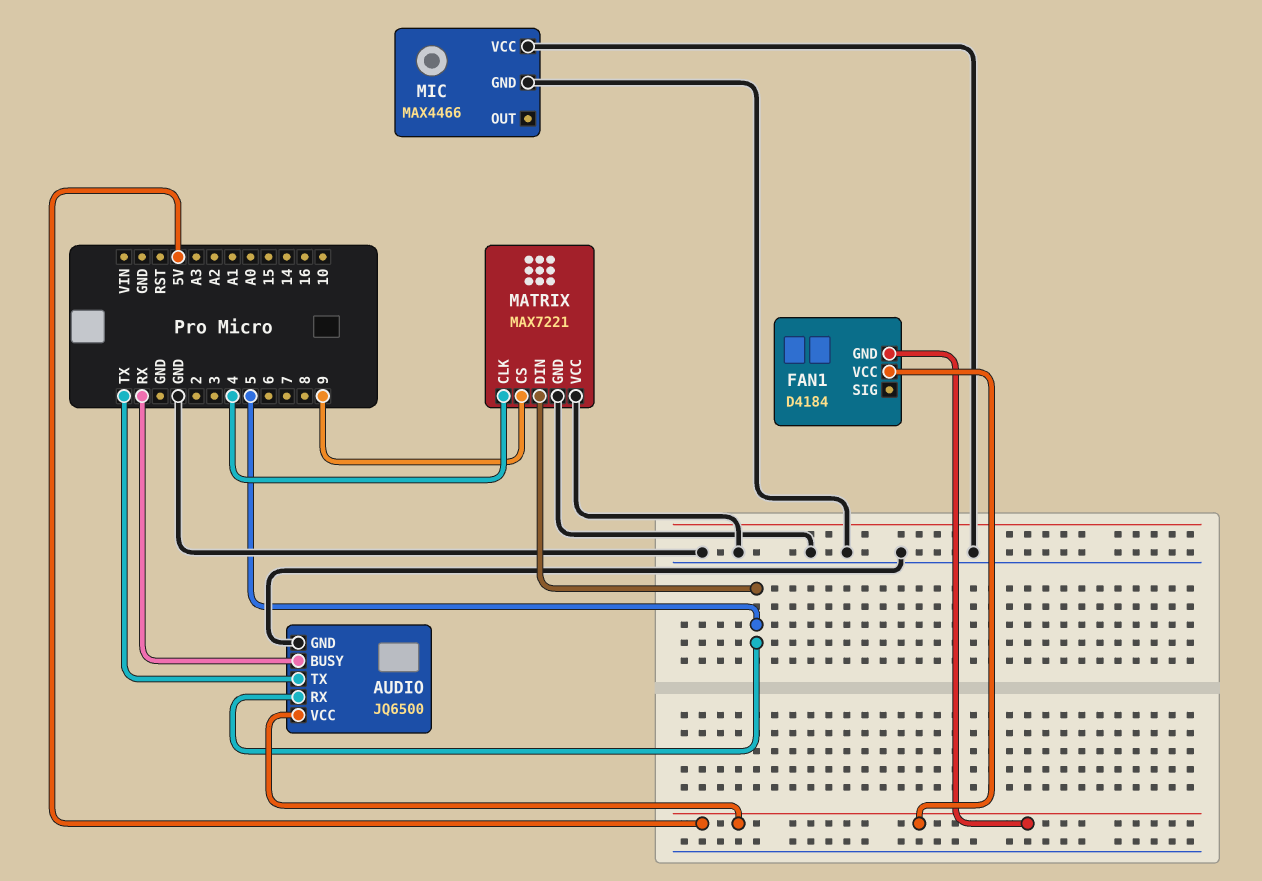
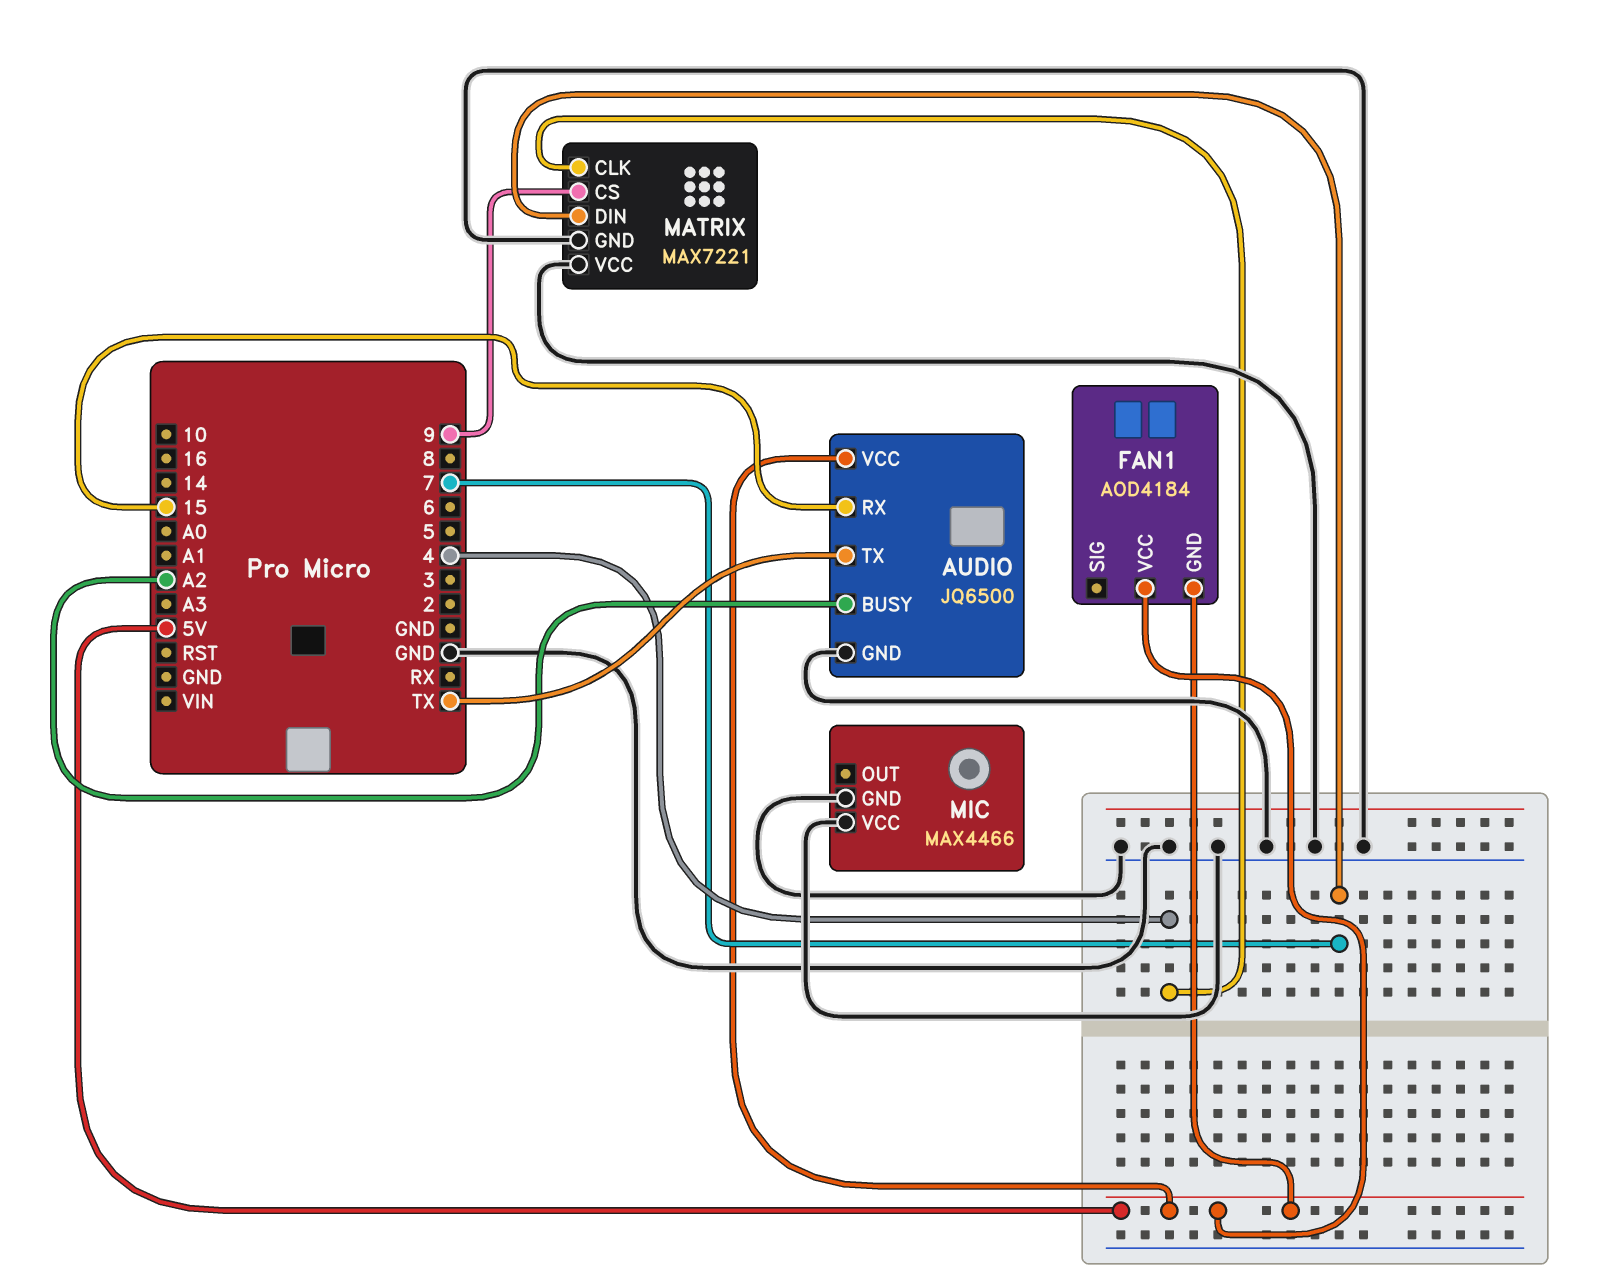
AUDIO pin BUSY: RX -> A2
AUDIO pin RX: 5 -> 15
FAN1: D4184 -> AOD4184
MATRIX pin DIN: 5 -> 7

